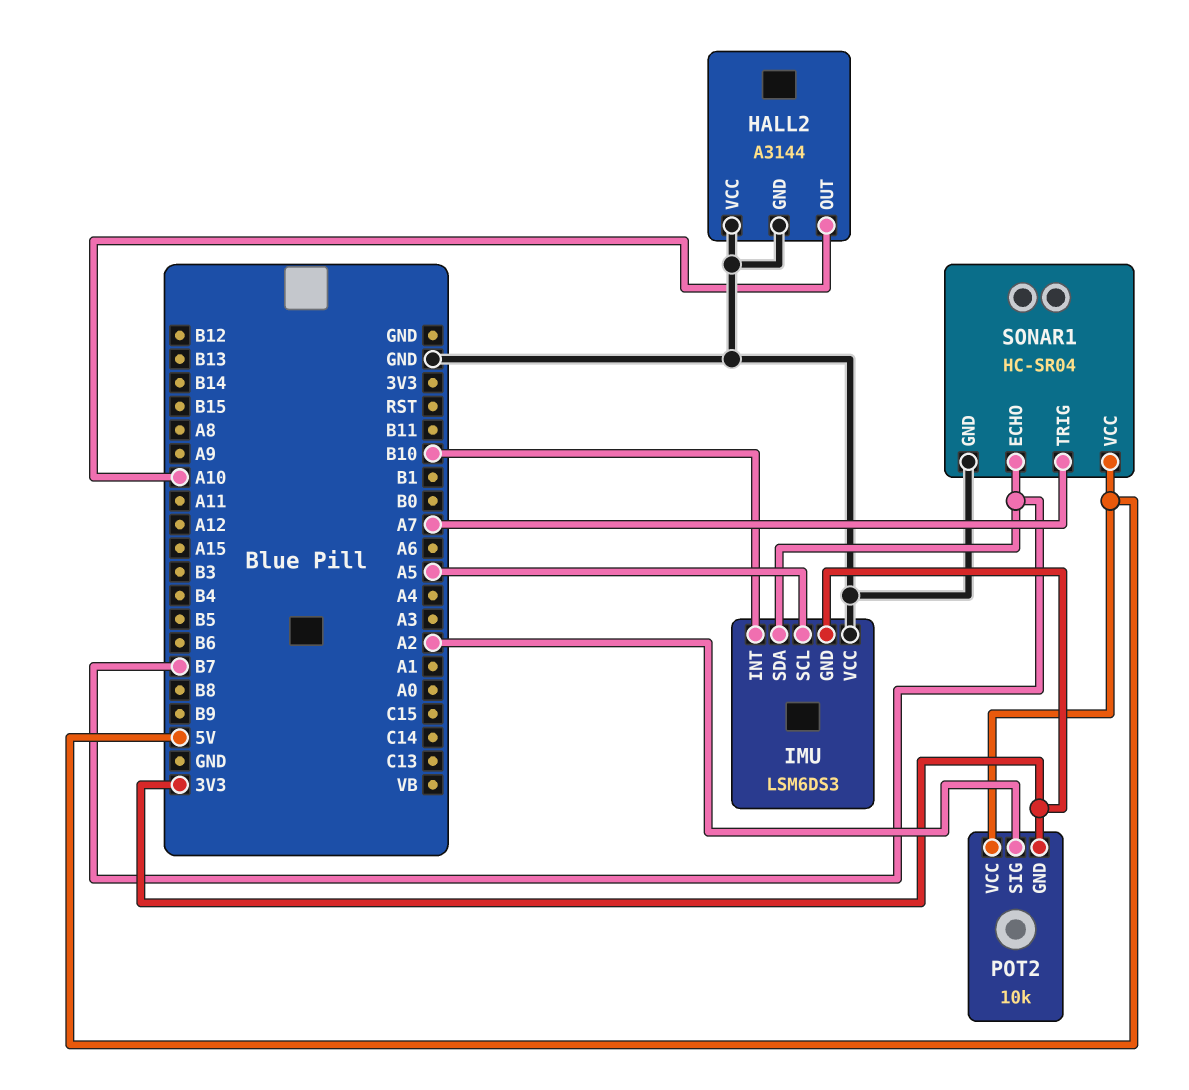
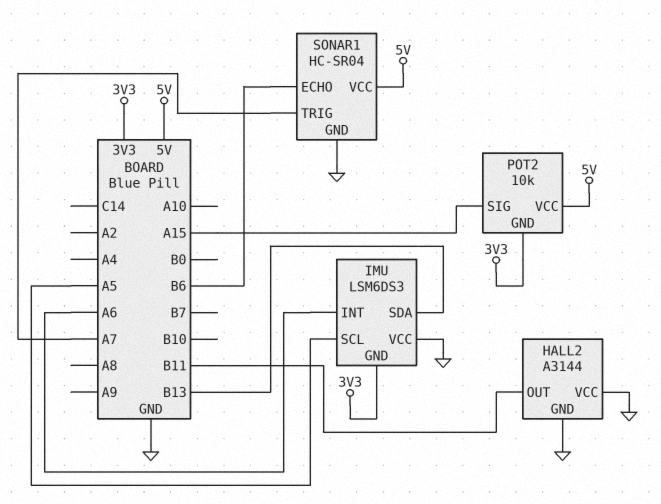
HALL2 pin OUT: A10 -> B11
IMU pin INT: B10 -> A6
IMU pin SDA: B7 -> B13
POT2 pin SIG: A2 -> A15
SONAR1 pin ECHO: B7 -> B6

